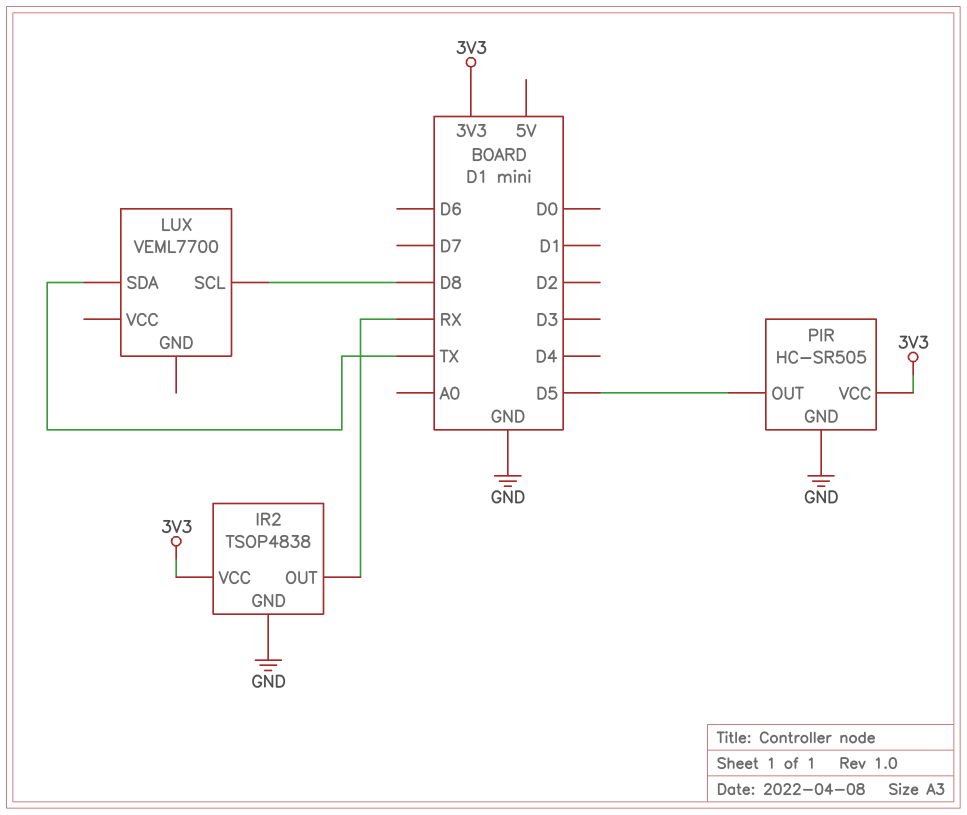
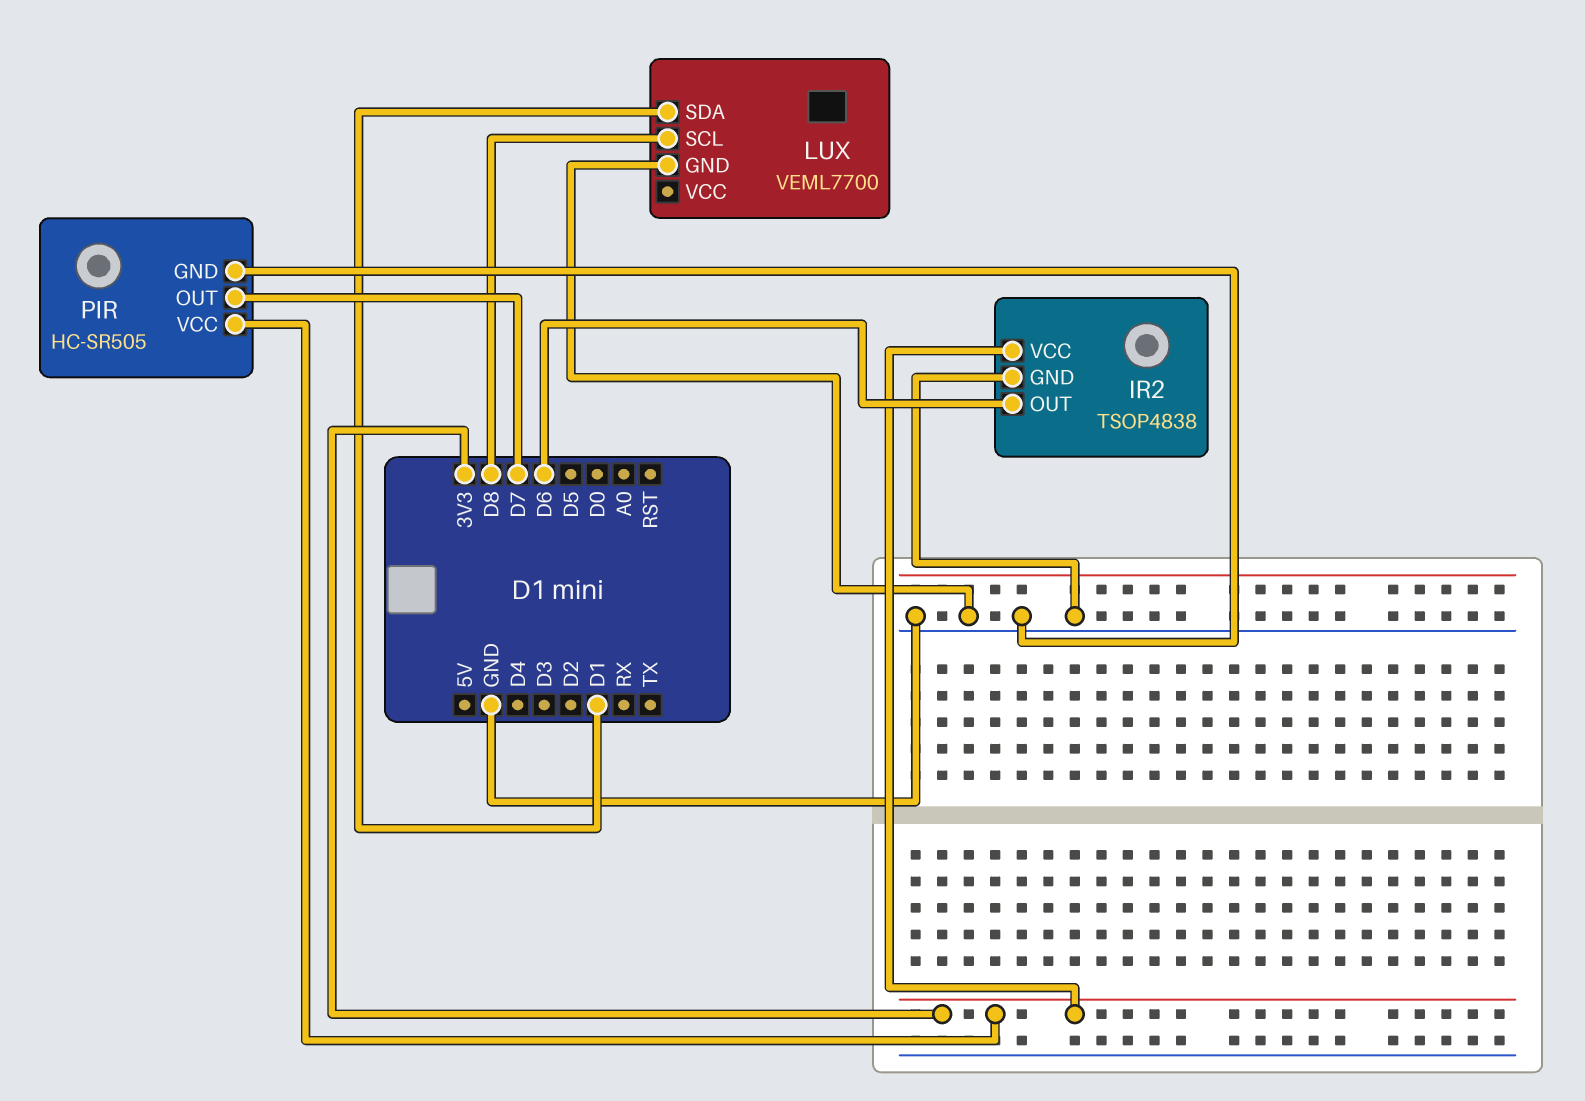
IR2 pin OUT: RX -> D6
LUX pin GND: none -> GND
LUX pin SDA: TX -> D1
PIR pin OUT: D5 -> D7

